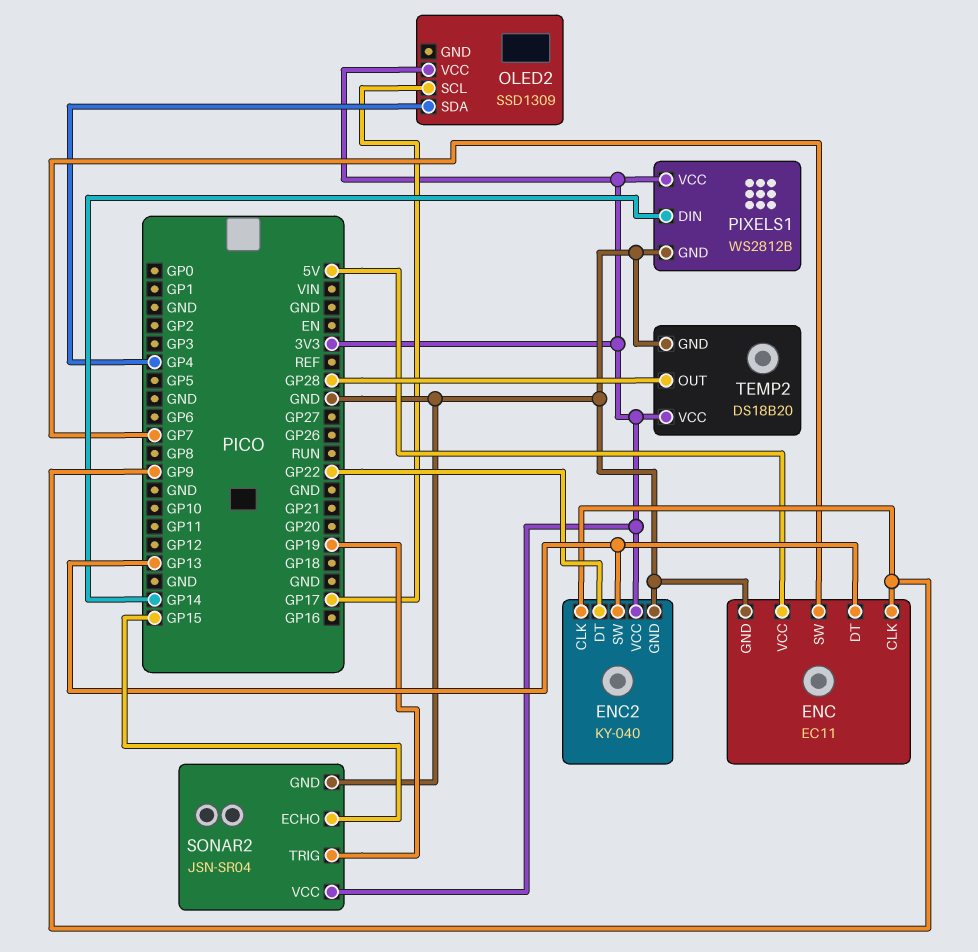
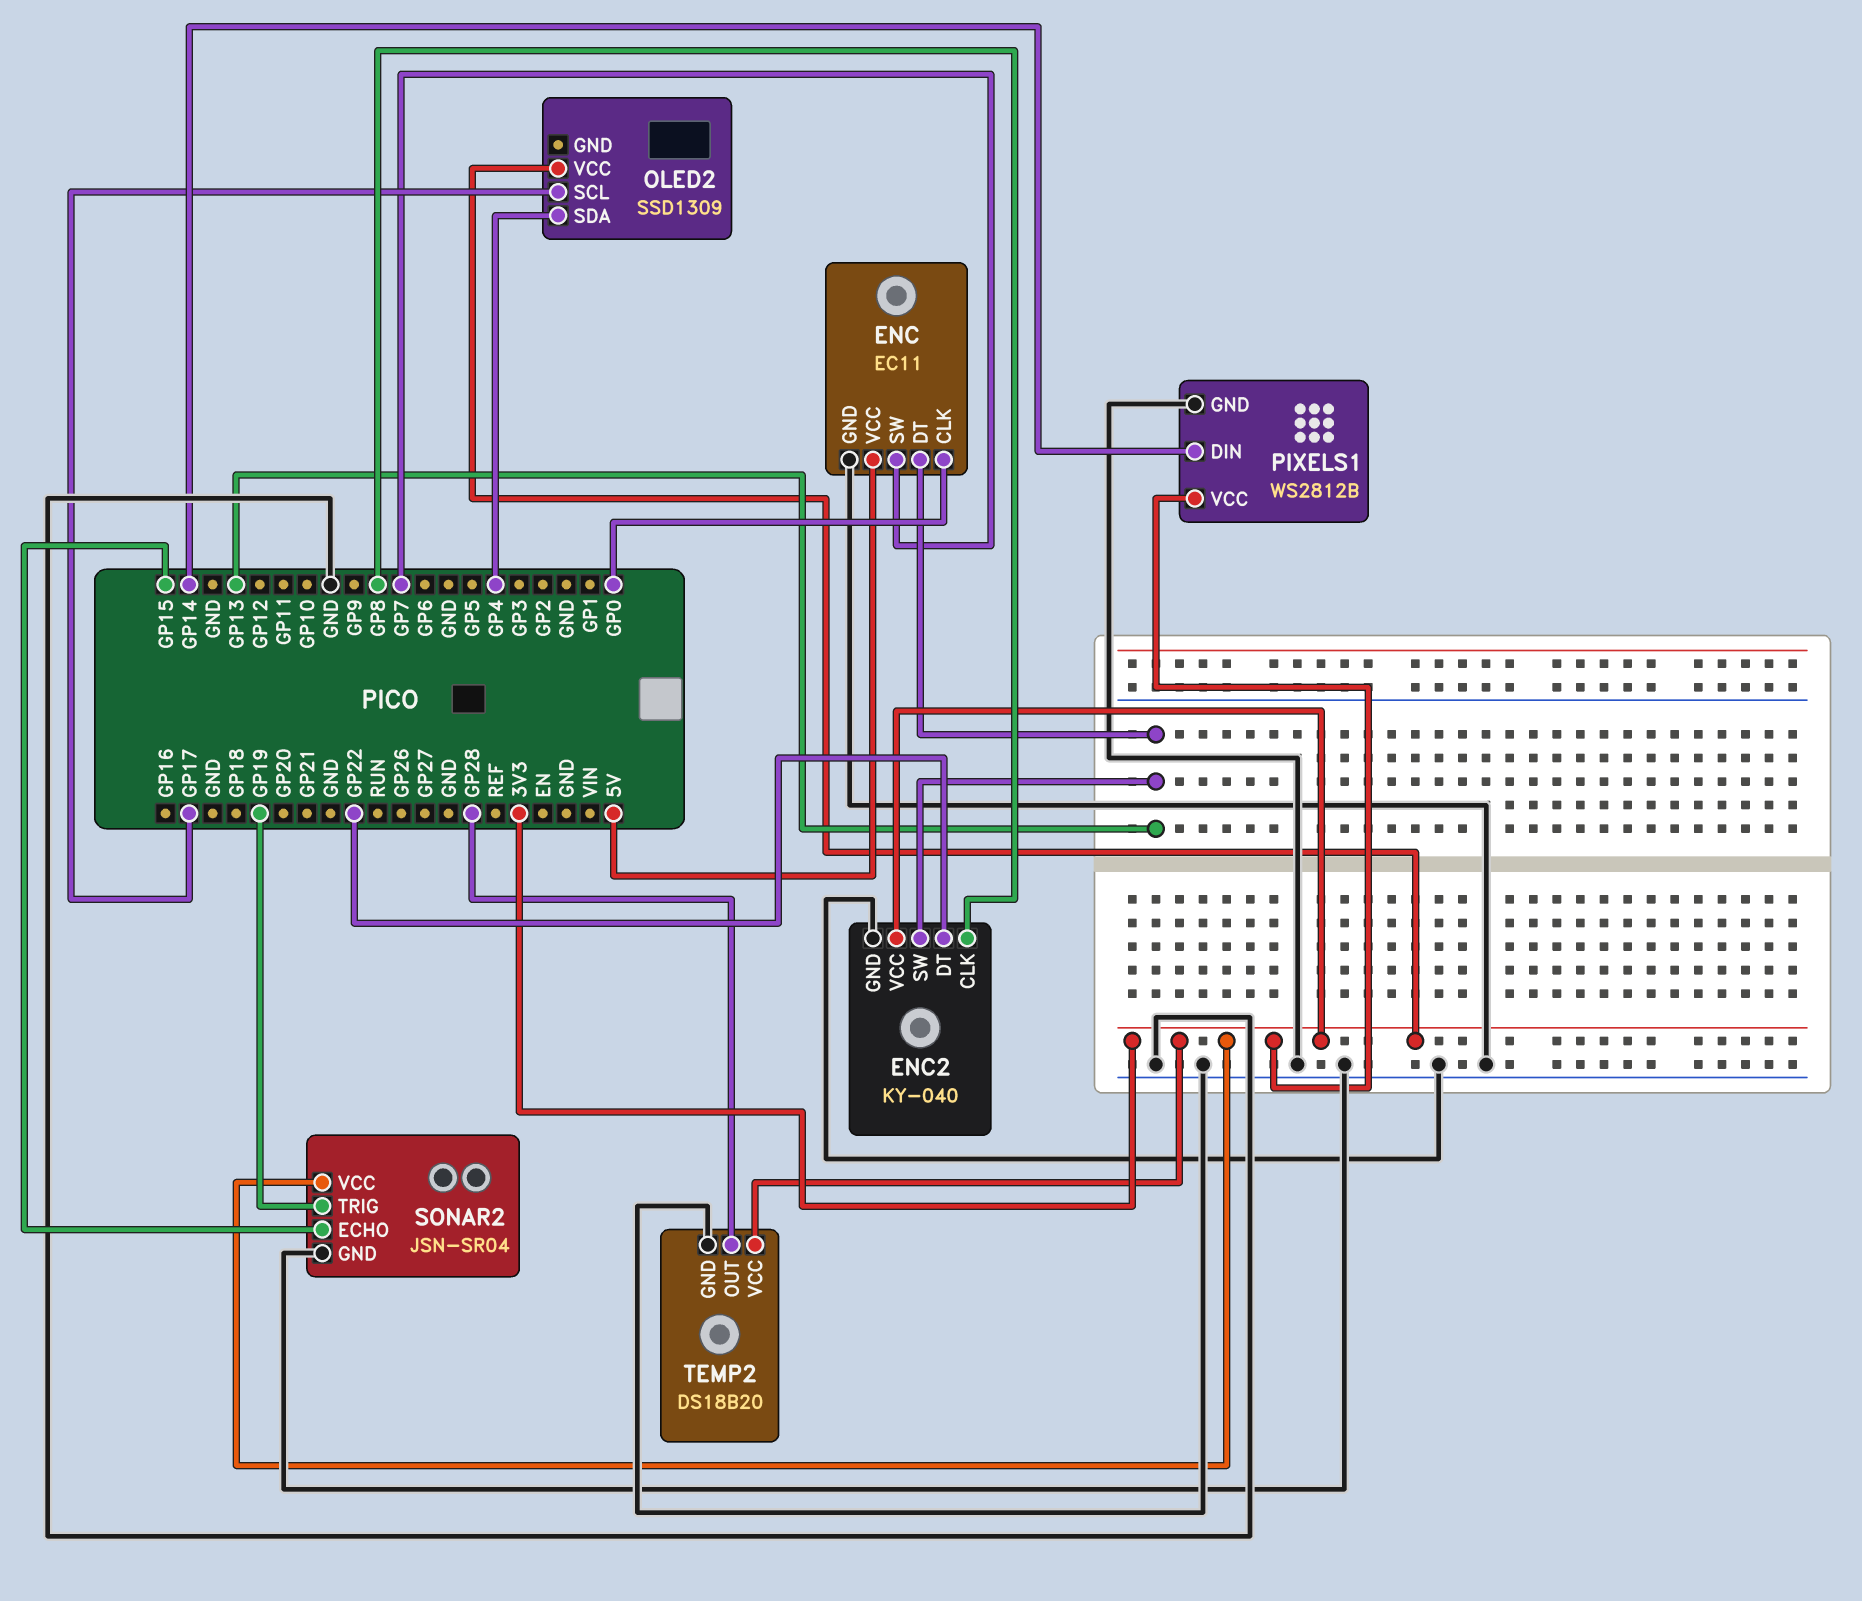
ENC pin CLK: GP9 -> GP0
ENC2 pin CLK: GP9 -> GP8

